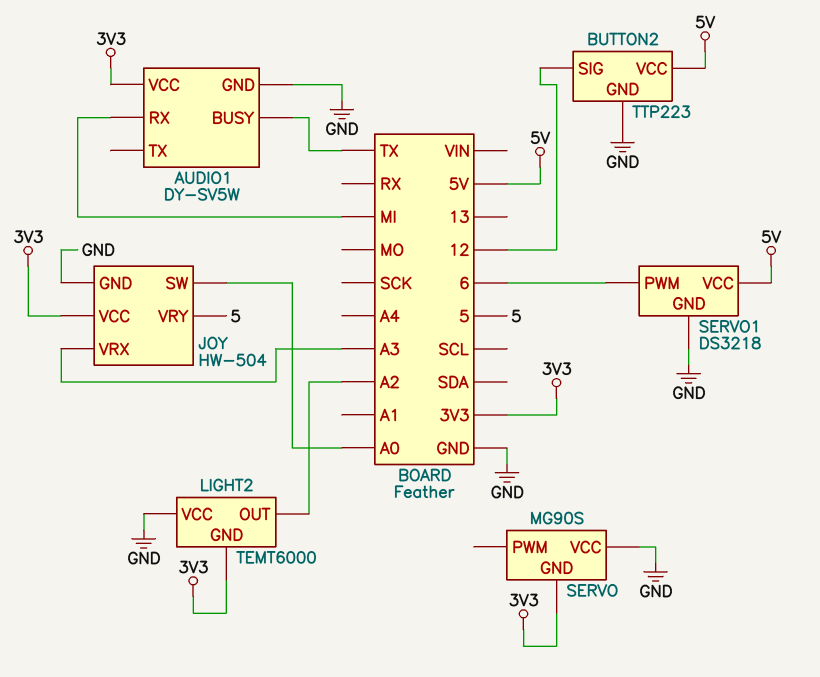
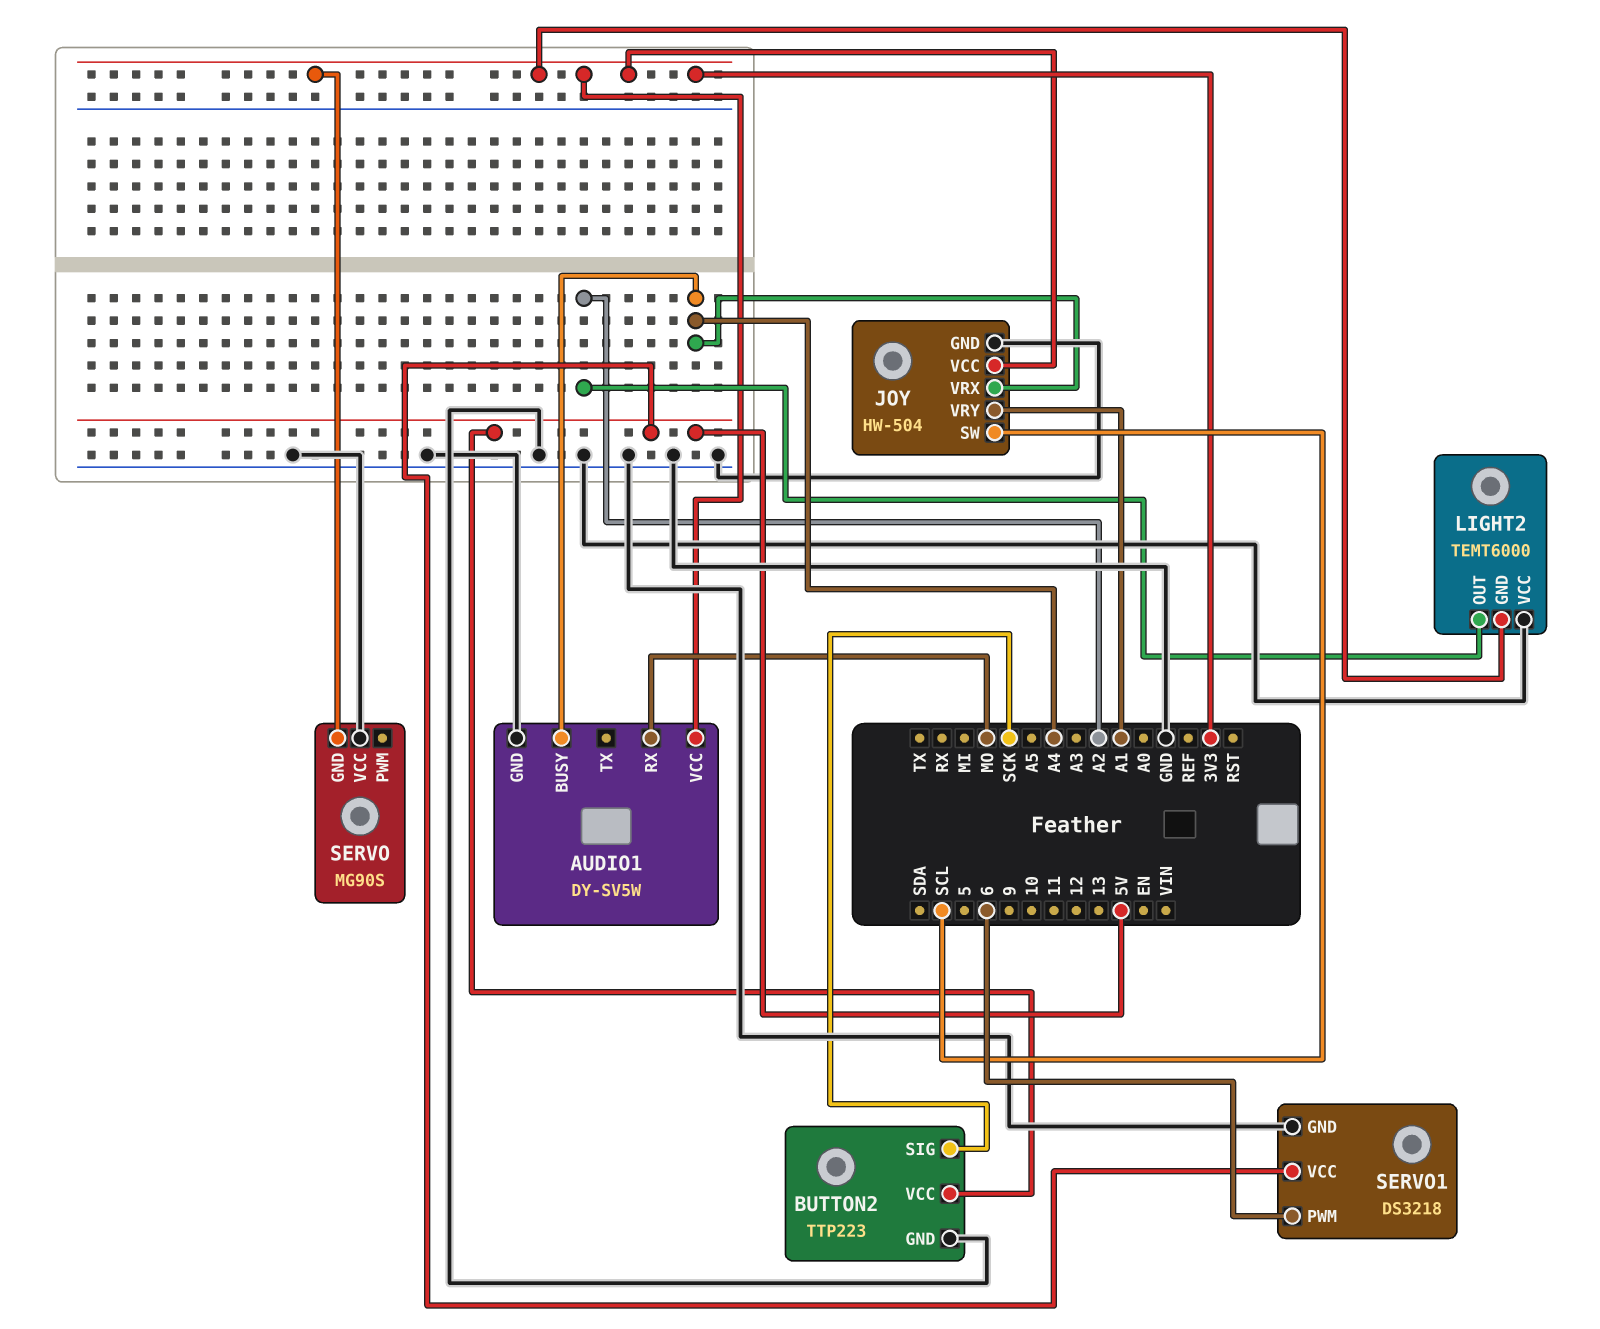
AUDIO1 pin BUSY: TX -> A4
AUDIO1 pin RX: MI -> MO
BUTTON2 pin SIG: 12 -> SCK
JOY pin SW: A0 -> SCL
JOY pin VRX: A3 -> A4
JOY pin VRY: 5 -> A1

